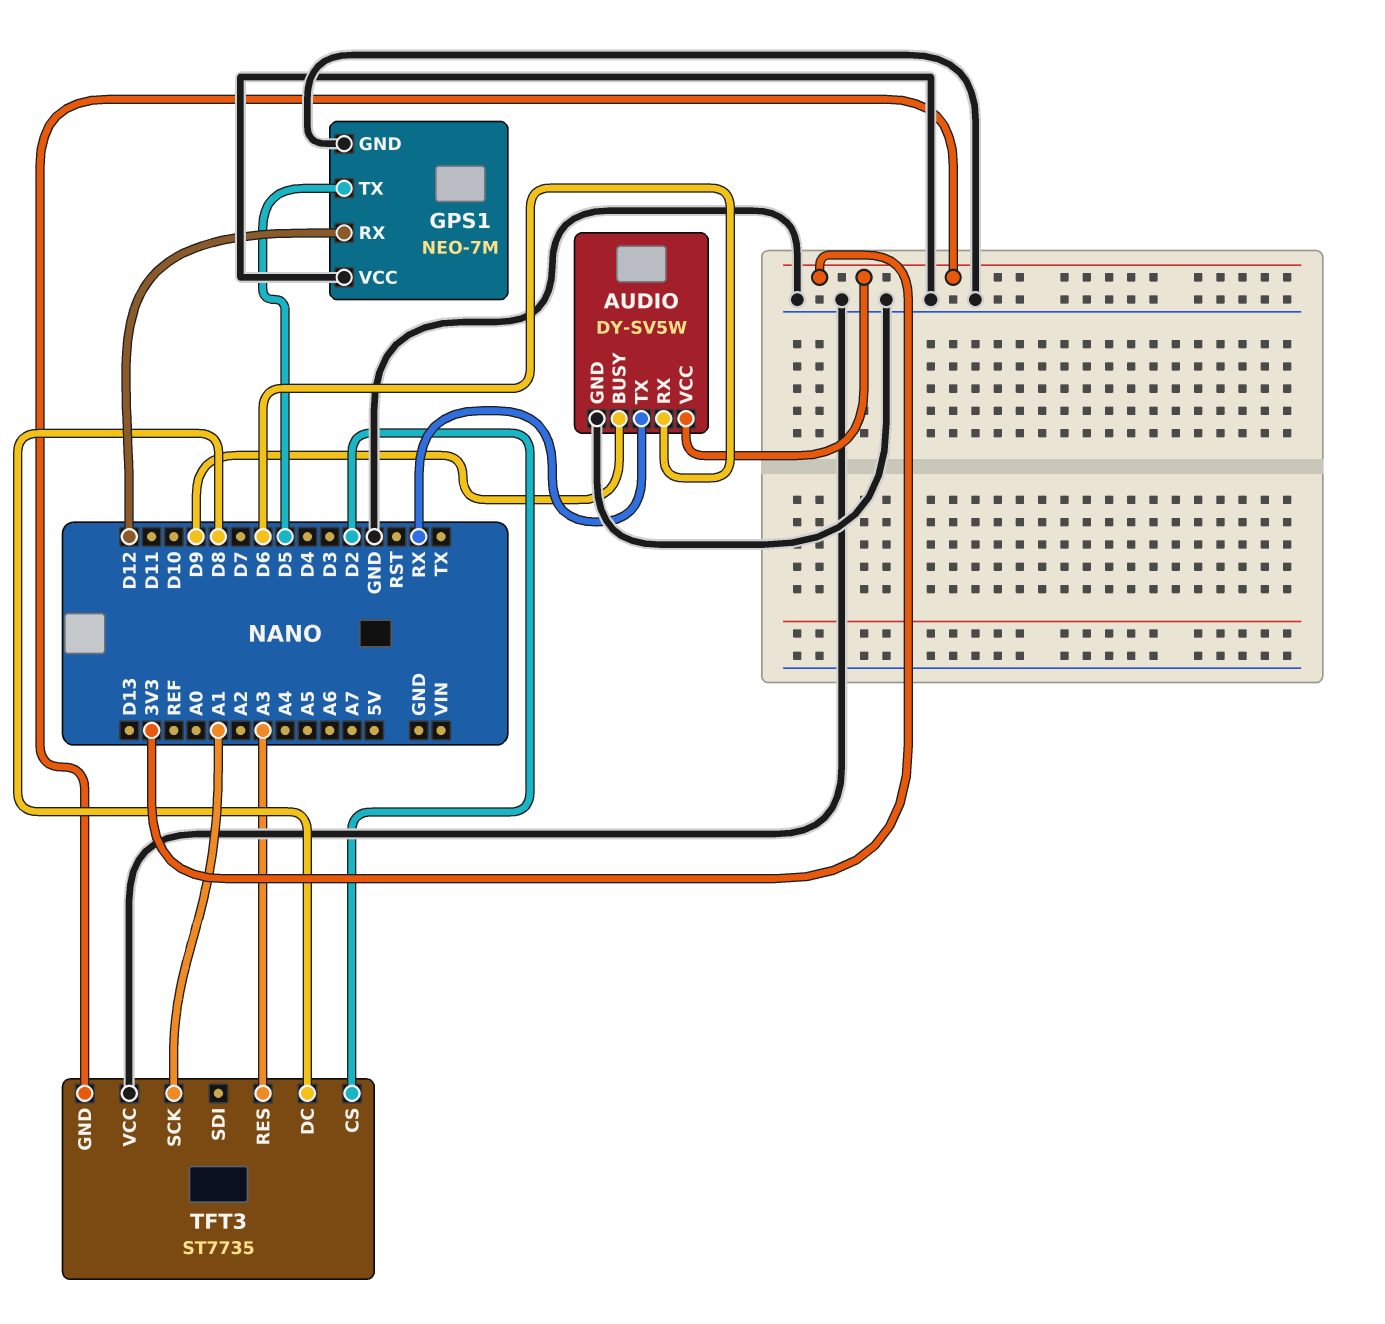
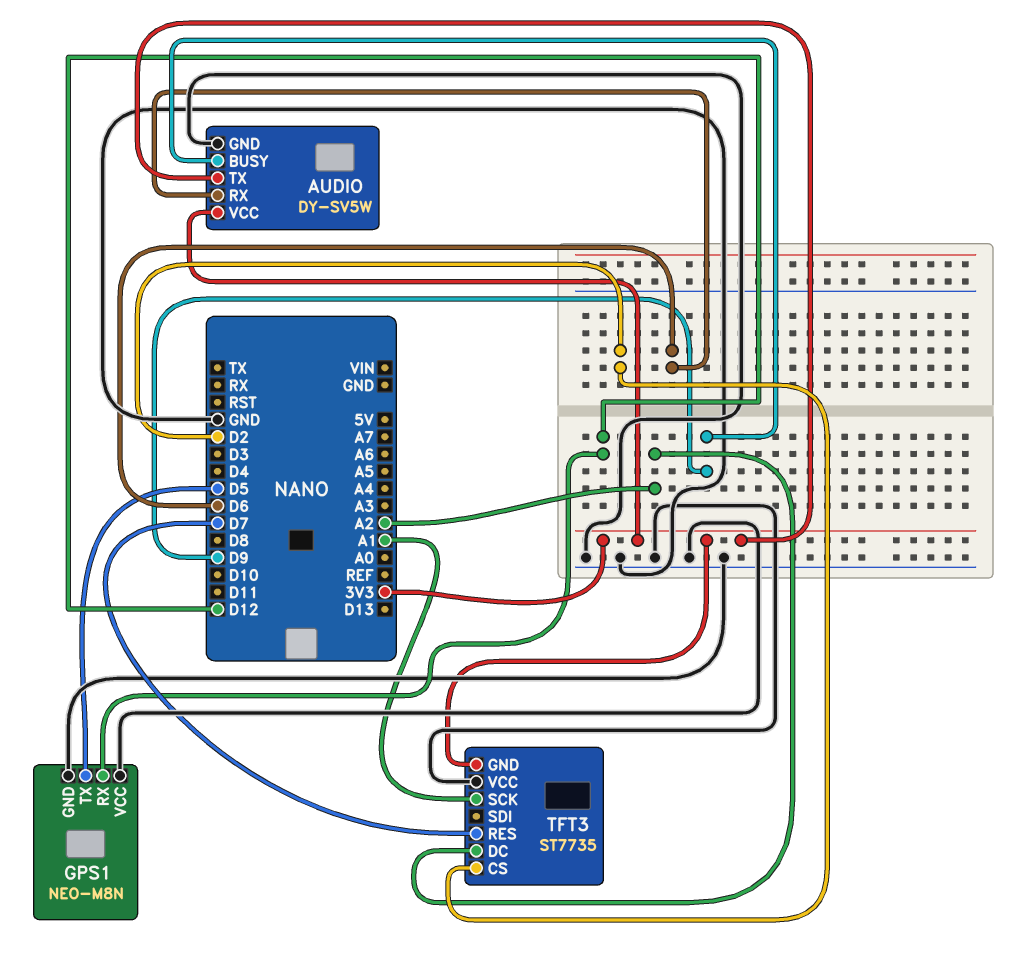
AUDIO pin TX: RX -> 3V3
GPS1: NEO-7M -> NEO-M8N
TFT3 pin DC: D8 -> A2
TFT3 pin RES: A3 -> D7

